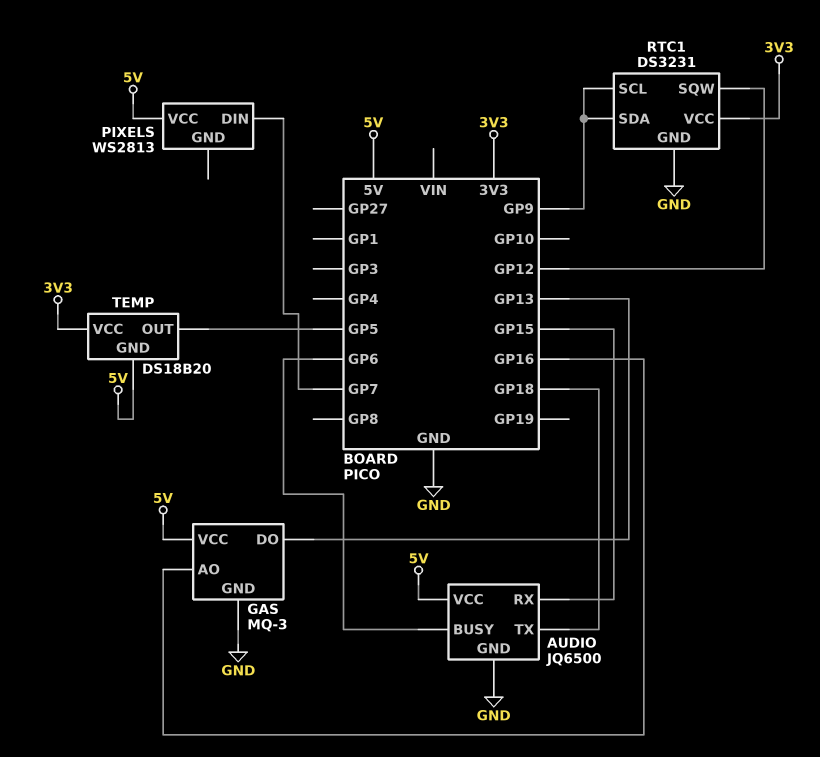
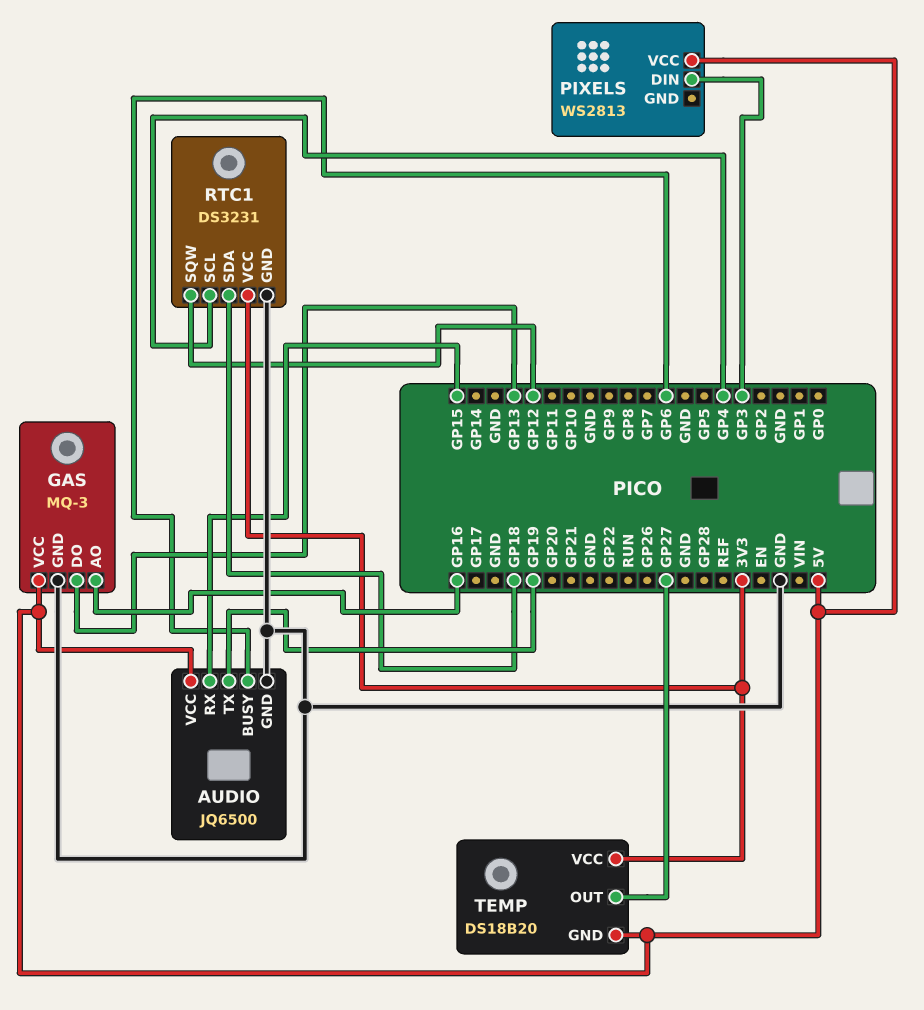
AUDIO pin TX: GP18 -> GP19
PIXELS pin DIN: GP7 -> GP3
RTC1 pin SCL: GP9 -> GP4
RTC1 pin SDA: GP9 -> GP18
TEMP pin OUT: GP5 -> GP27

